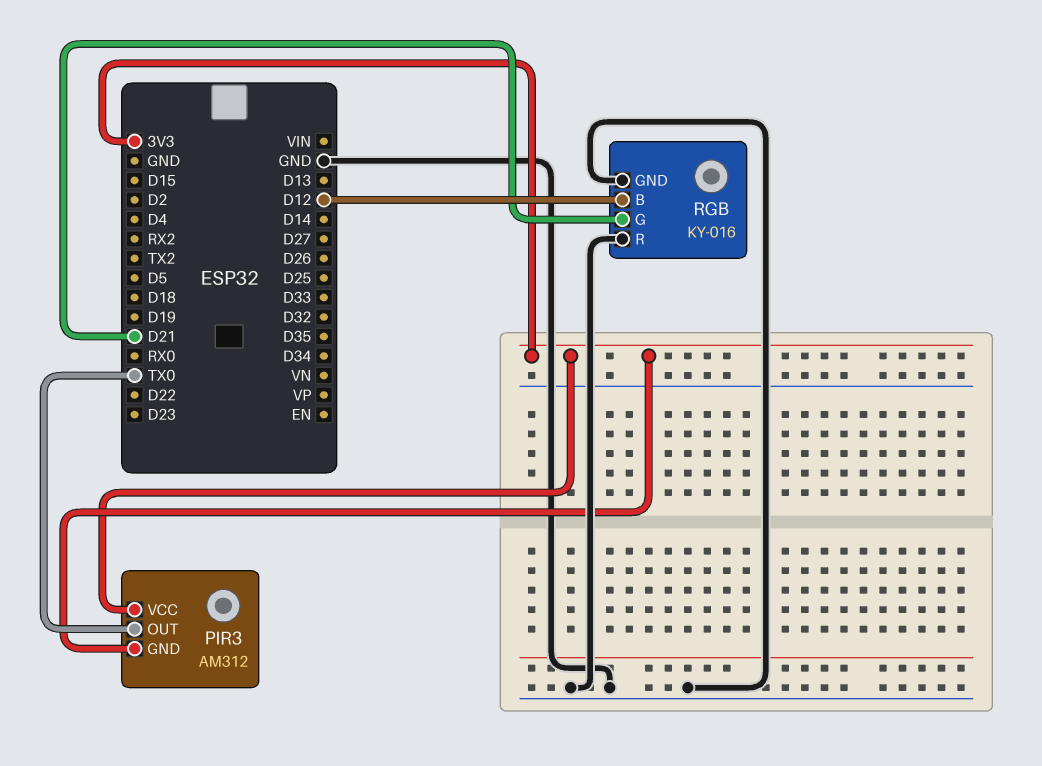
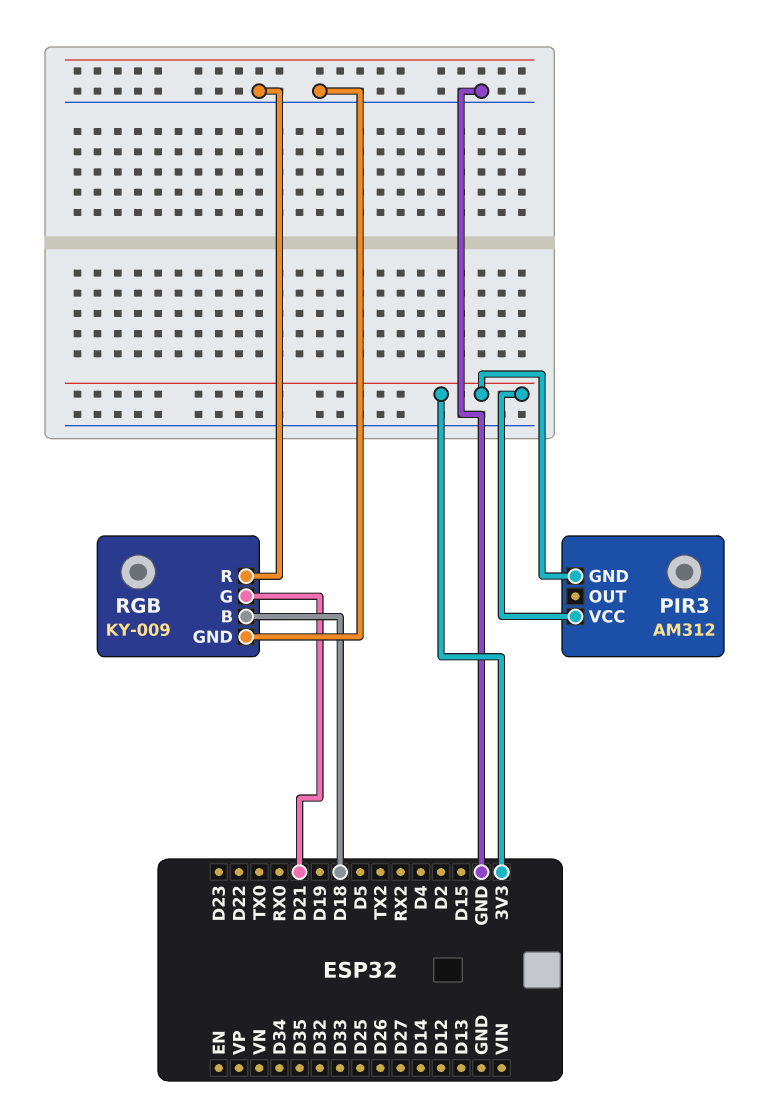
PIR3 pin OUT: TX0 -> none
RGB: KY-016 -> KY-009
RGB pin B: D12 -> D18

